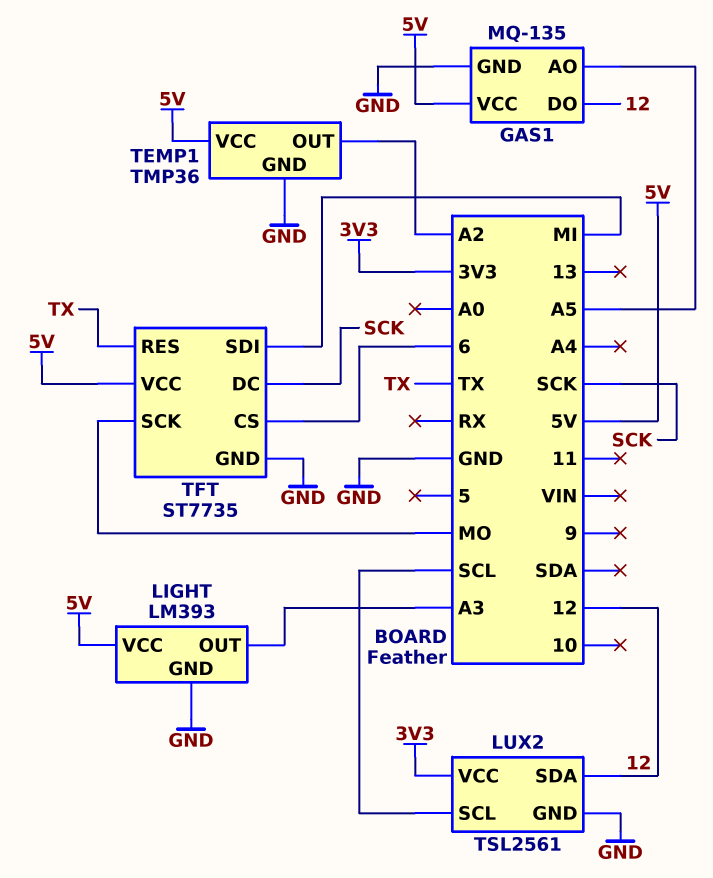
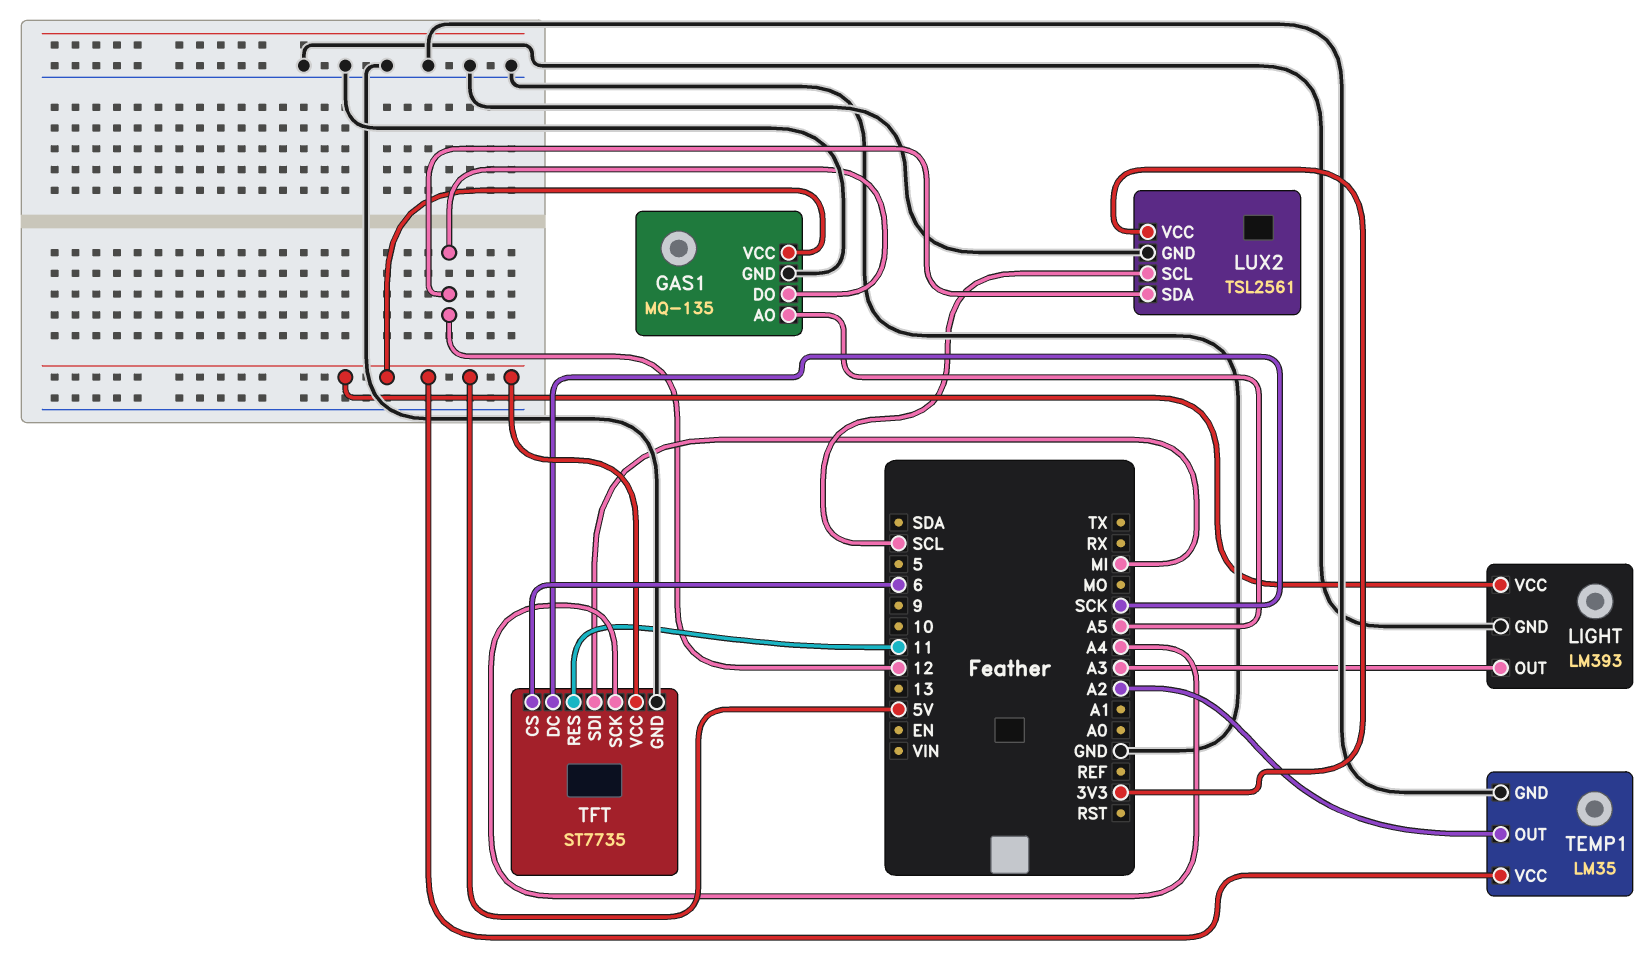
TEMP1: TMP36 -> LM35
TFT pin RES: TX -> 11
TFT pin SCK: MO -> A4

